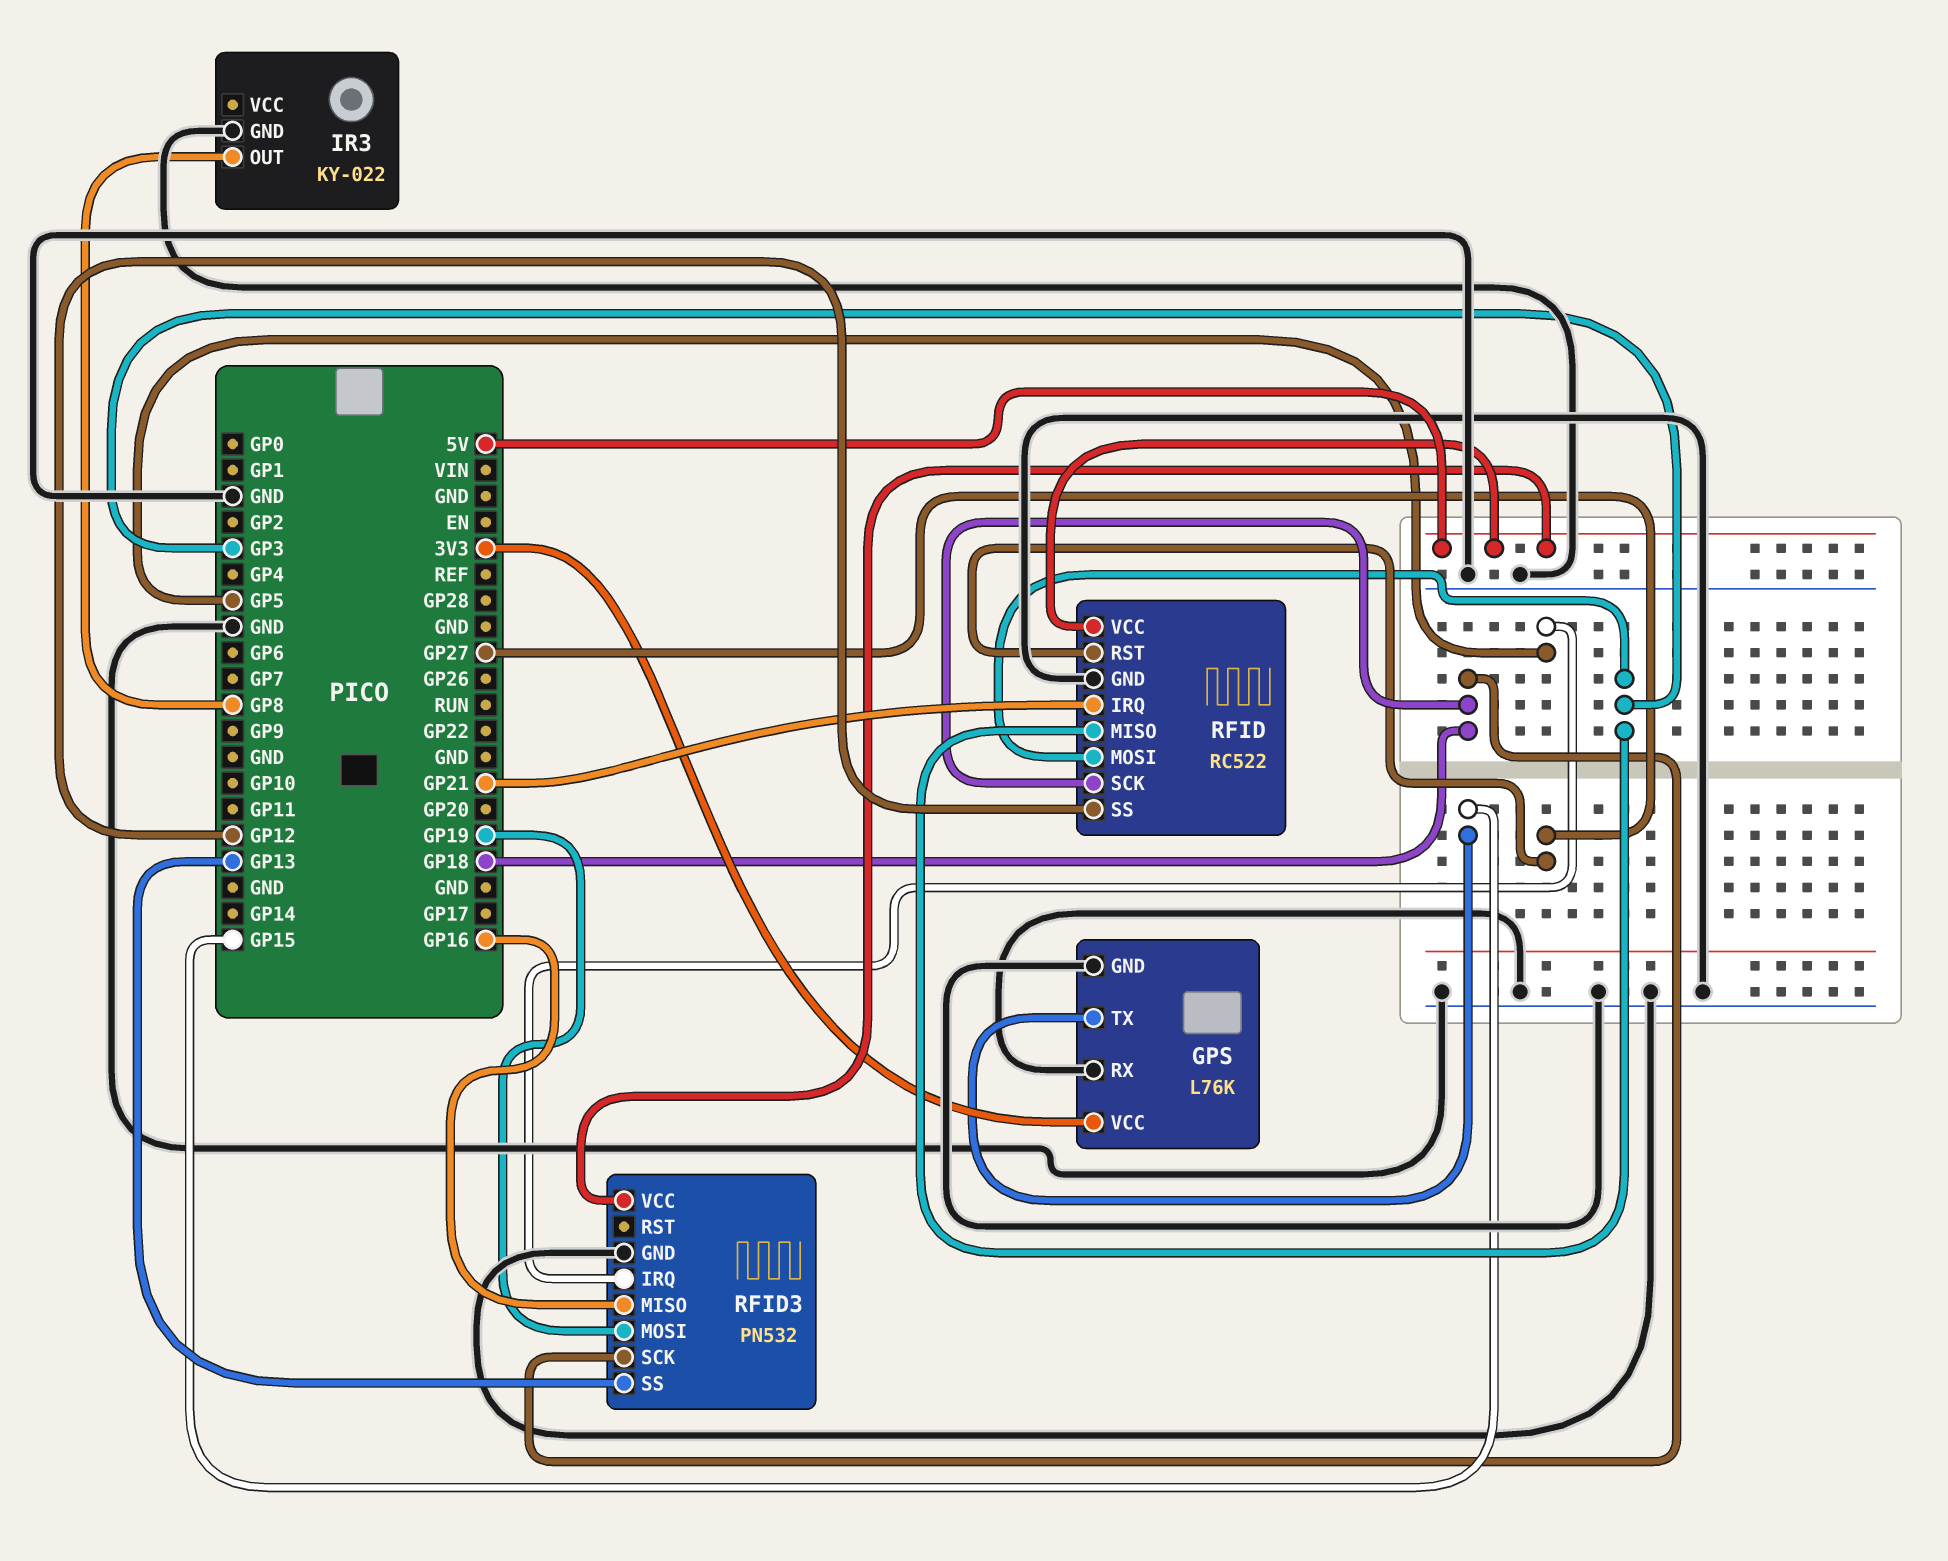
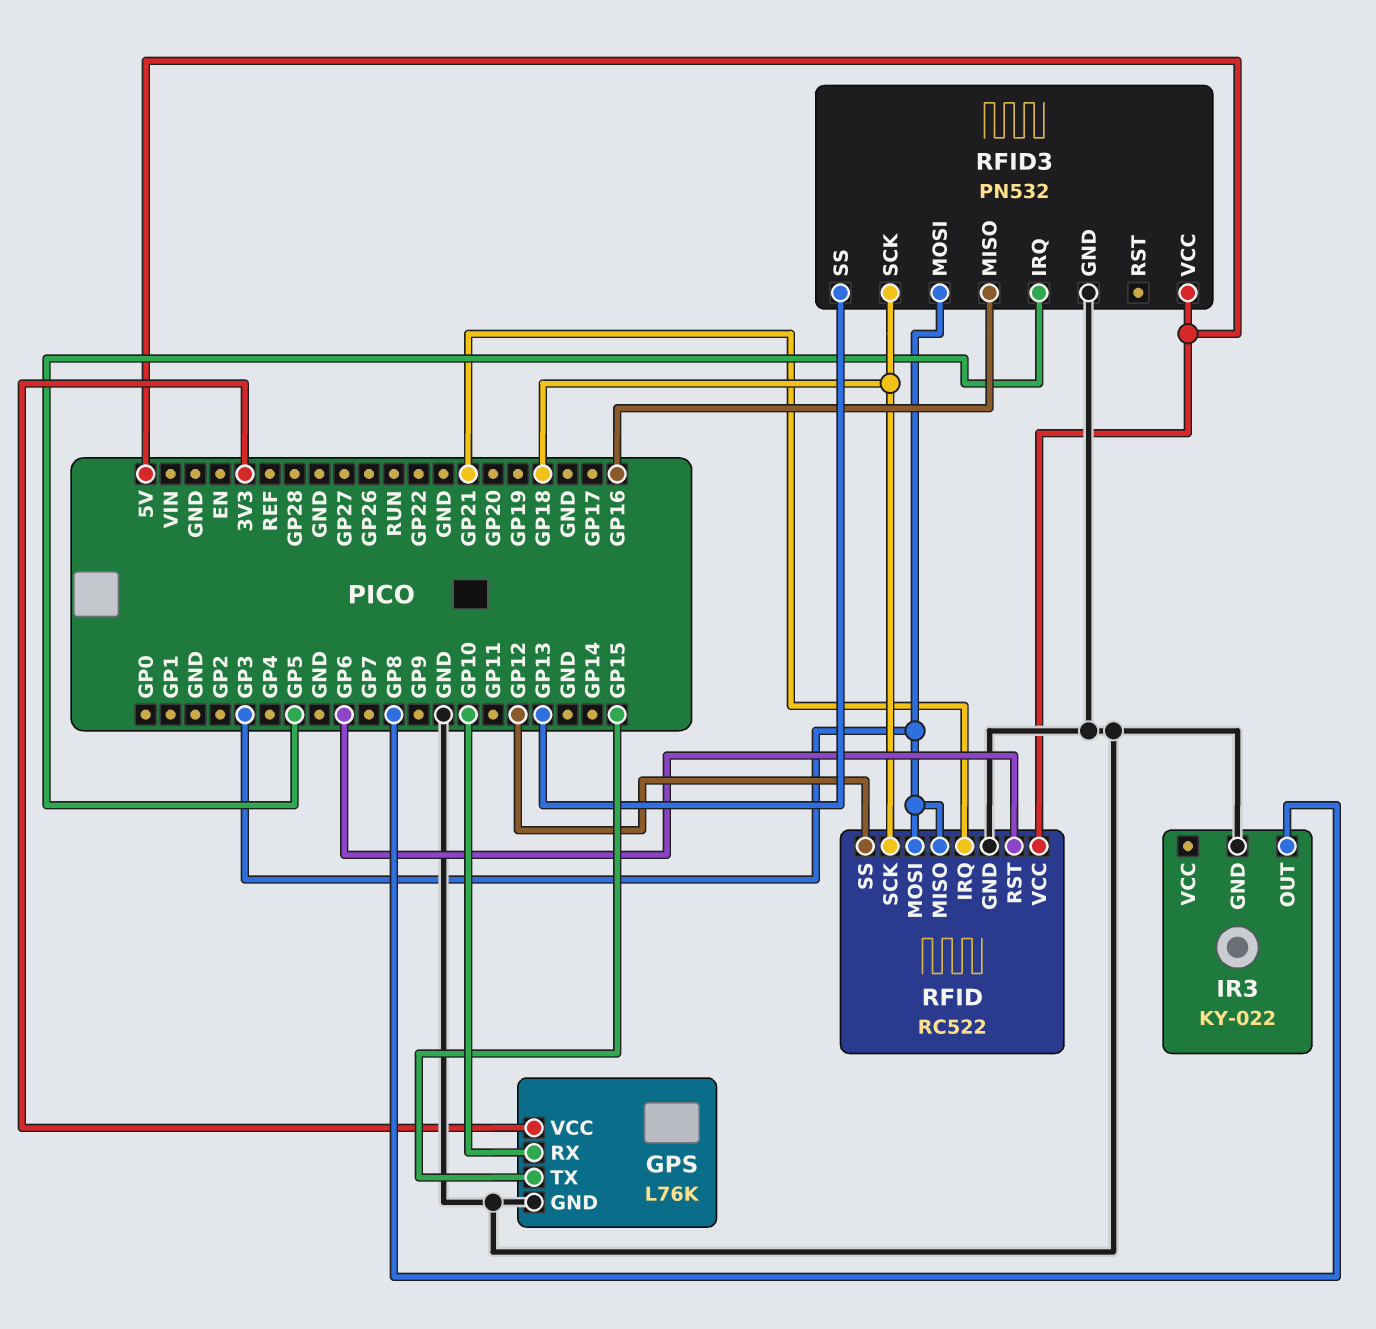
GPS pin RX: GND -> GP10
RFID pin RST: GP27 -> GP6
RFID3 pin MOSI: GP19 -> GP3

